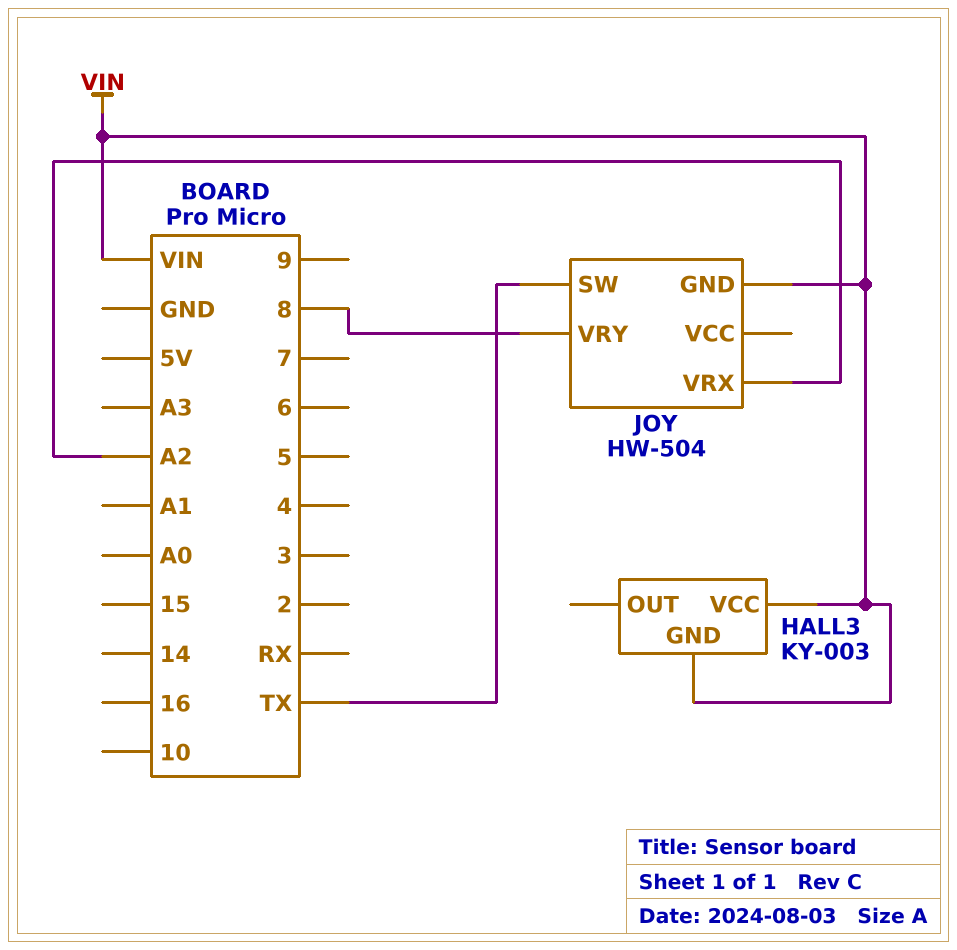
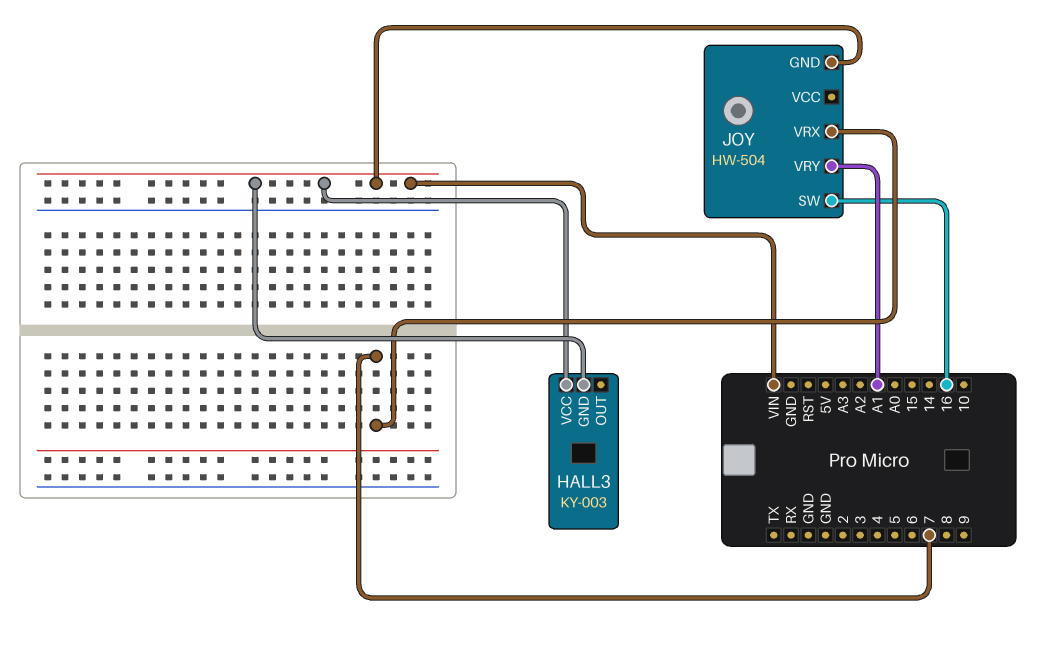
JOY pin SW: TX -> 16
JOY pin VRX: A2 -> 7
JOY pin VRY: 8 -> A1

